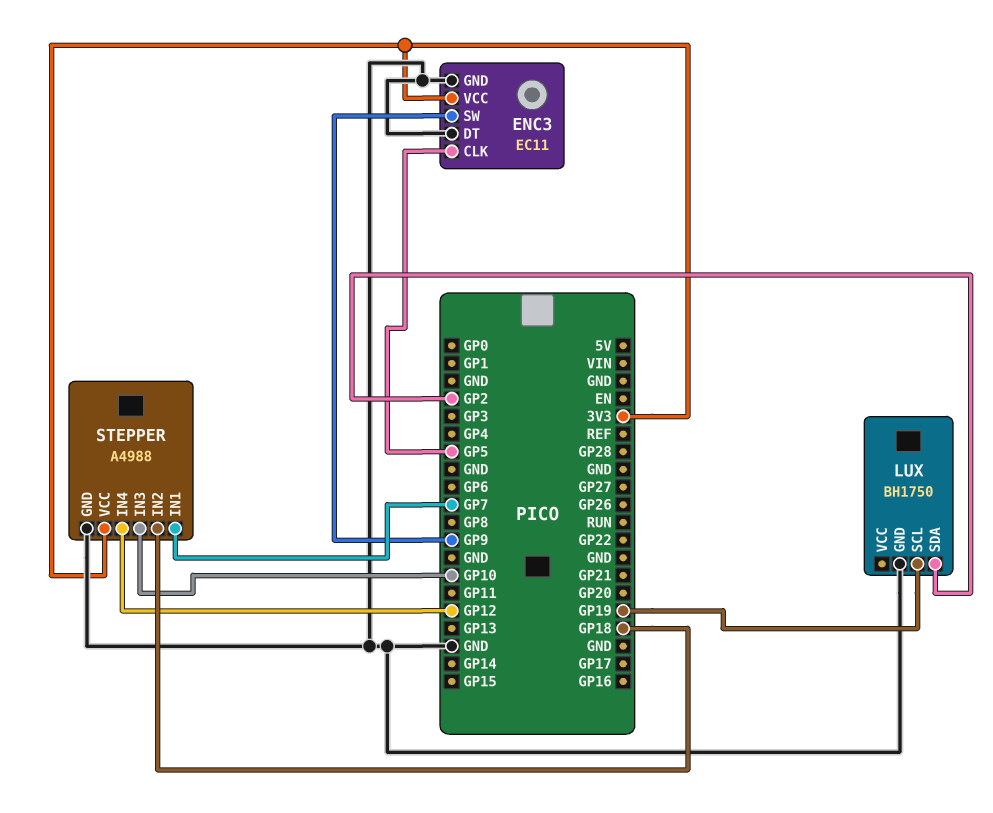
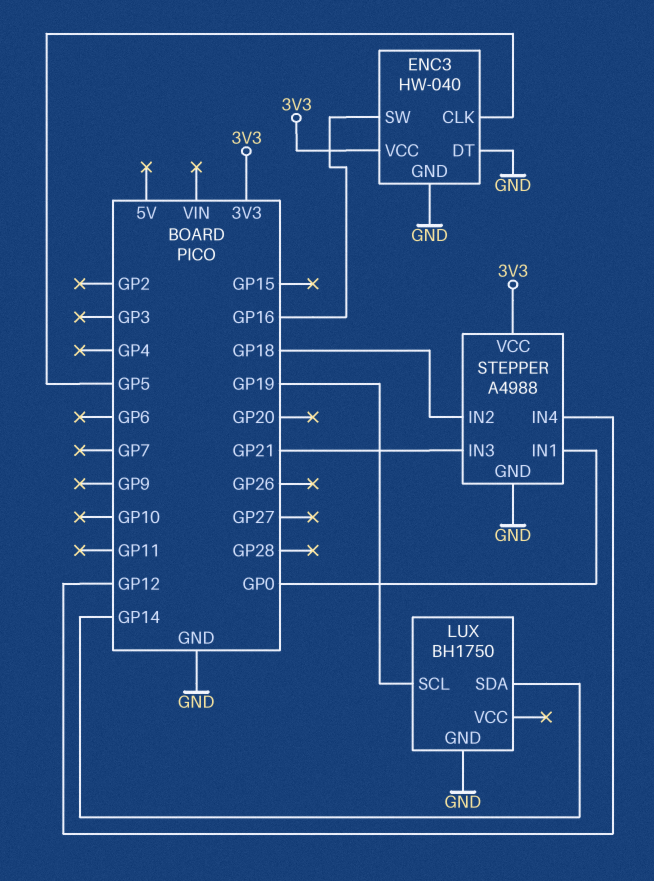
ENC3: EC11 -> HW-040
ENC3 pin SW: GP9 -> GP16
LUX pin SDA: GP2 -> GP14
STEPPER pin IN1: GP7 -> GP0
STEPPER pin IN3: GP10 -> GP21

